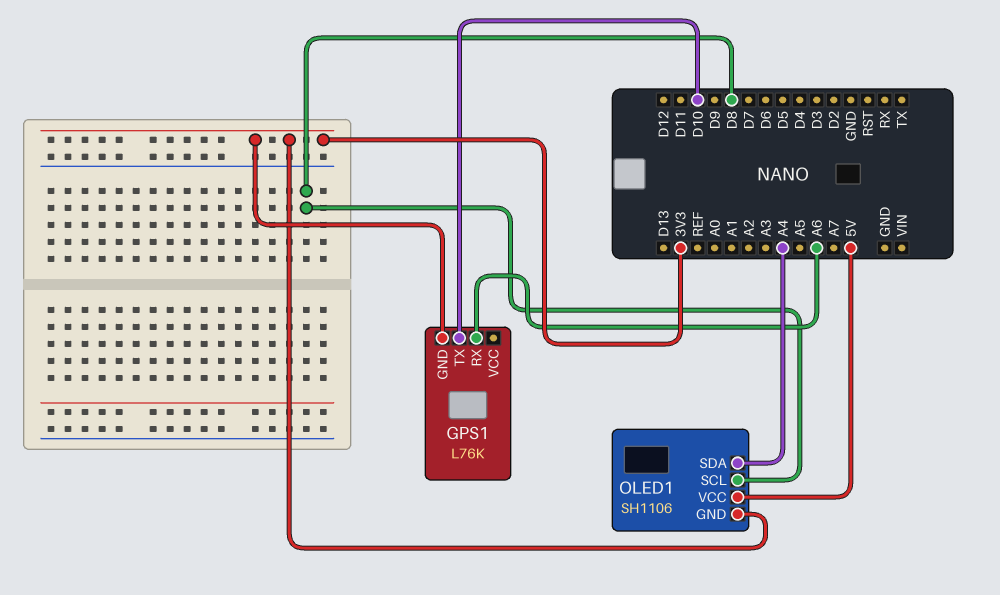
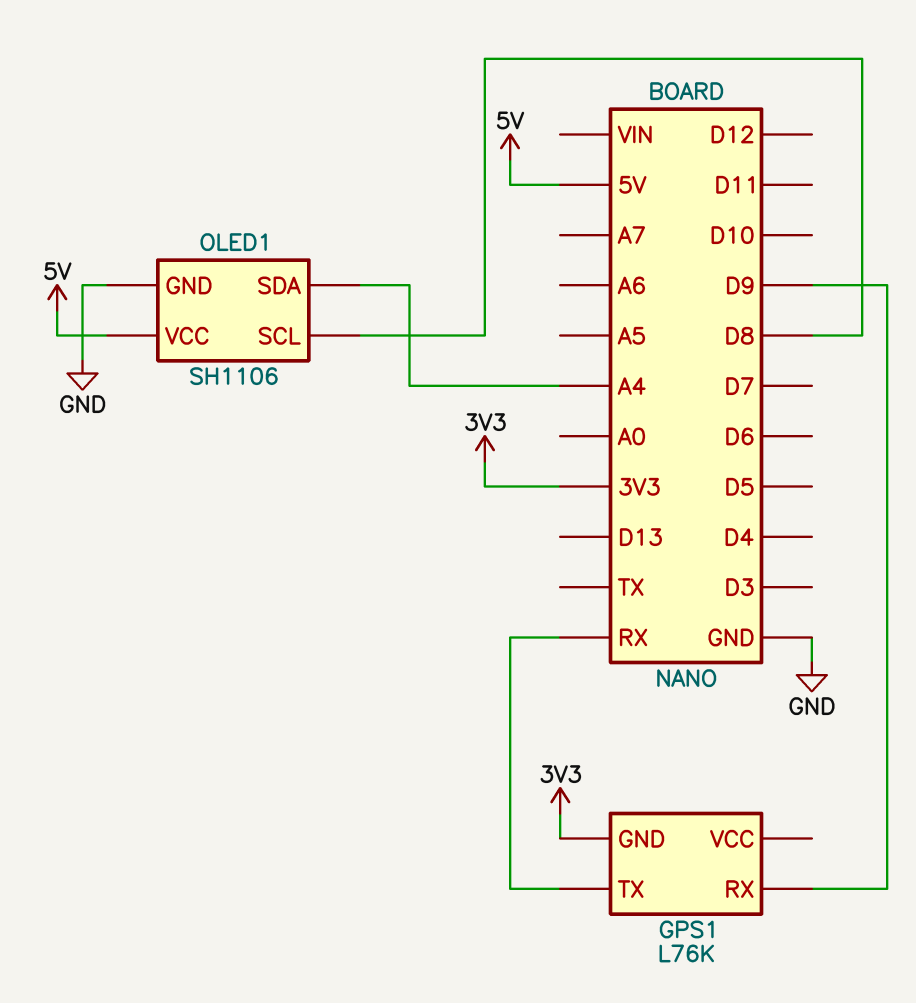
GPS1 pin RX: A6 -> D9
GPS1 pin TX: D10 -> RX
OLED1 pin GND: 3V3 -> GND

